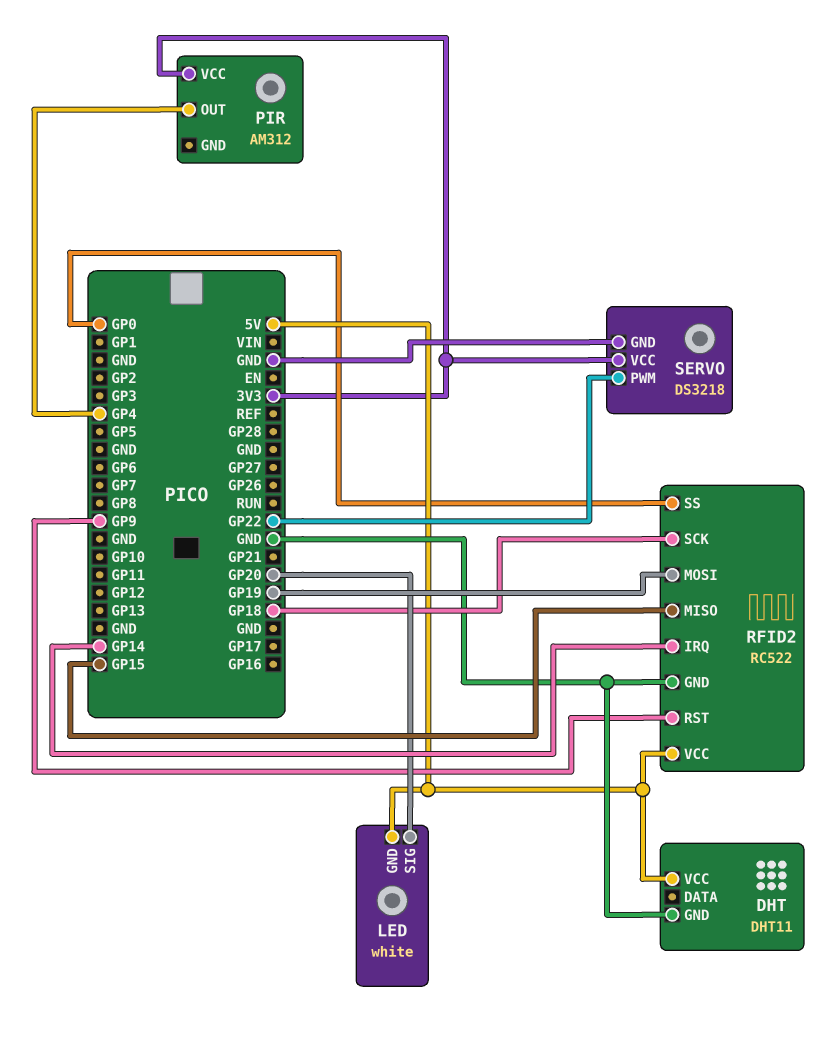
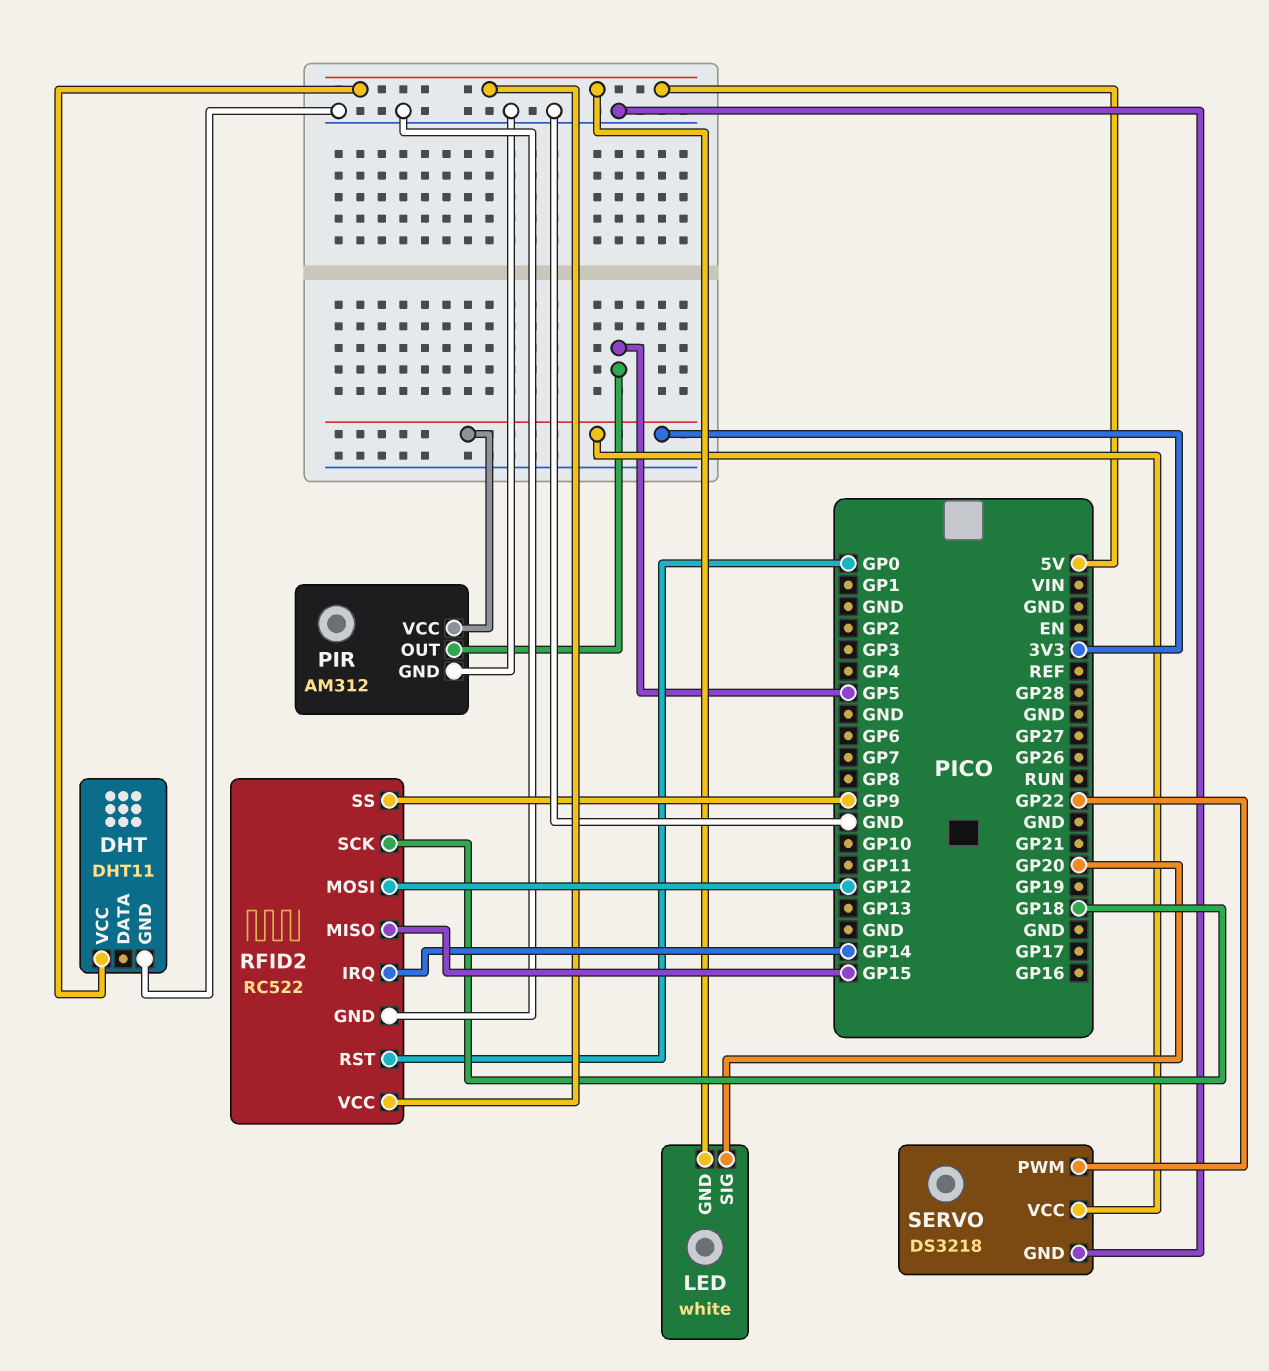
PIR pin GND: none -> GND
PIR pin OUT: GP4 -> GP5
RFID2 pin MOSI: GP19 -> GP12
RFID2 pin RST: GP9 -> GP0
RFID2 pin SS: GP0 -> GP9

